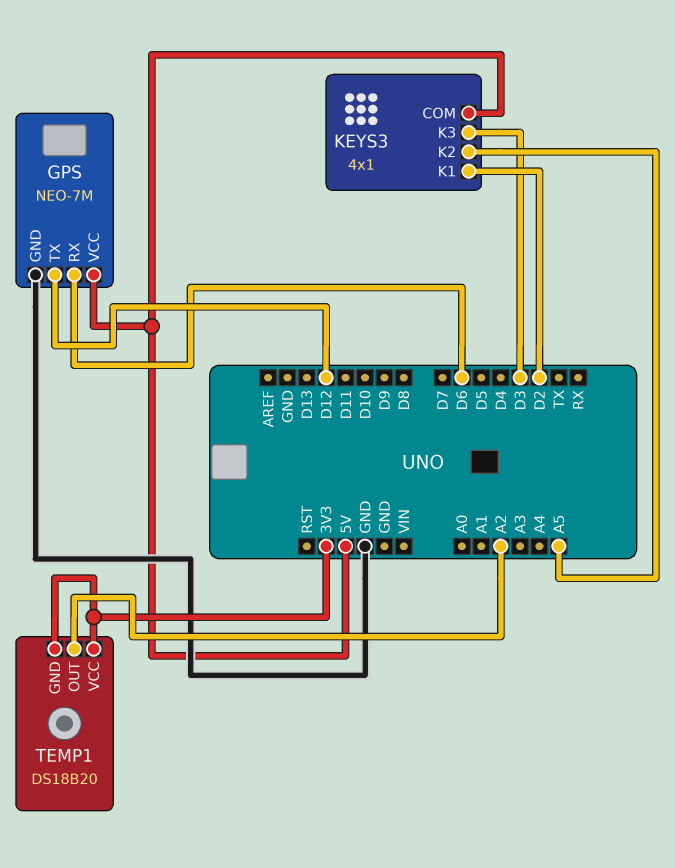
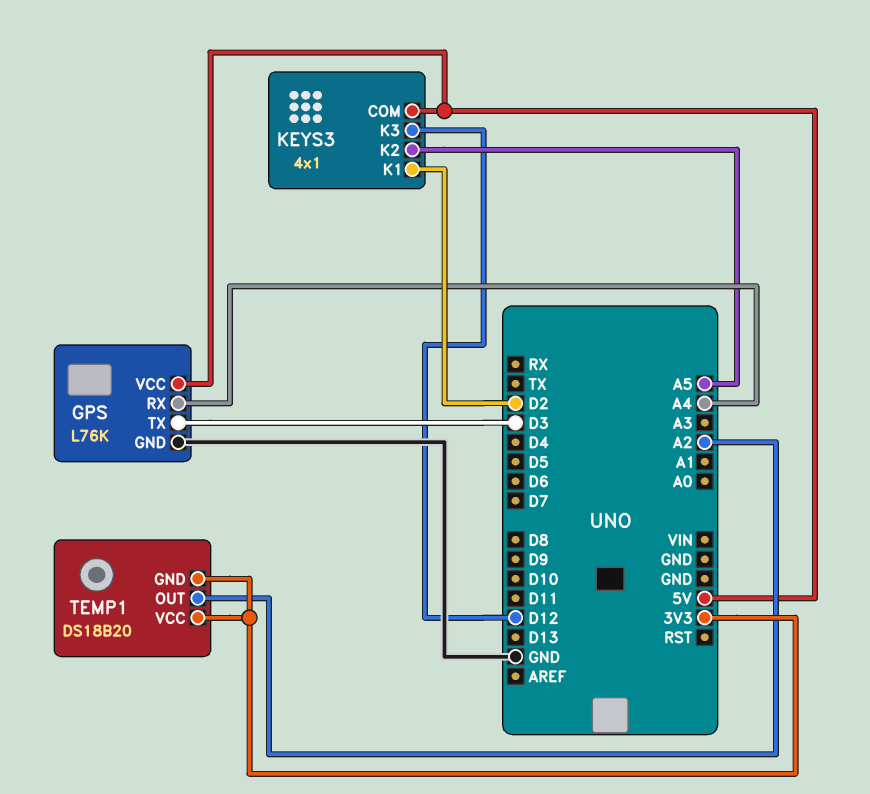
GPS: NEO-7M -> L76K
GPS pin RX: D6 -> A4
GPS pin TX: D12 -> D3
KEYS3 pin K3: D3 -> D12

